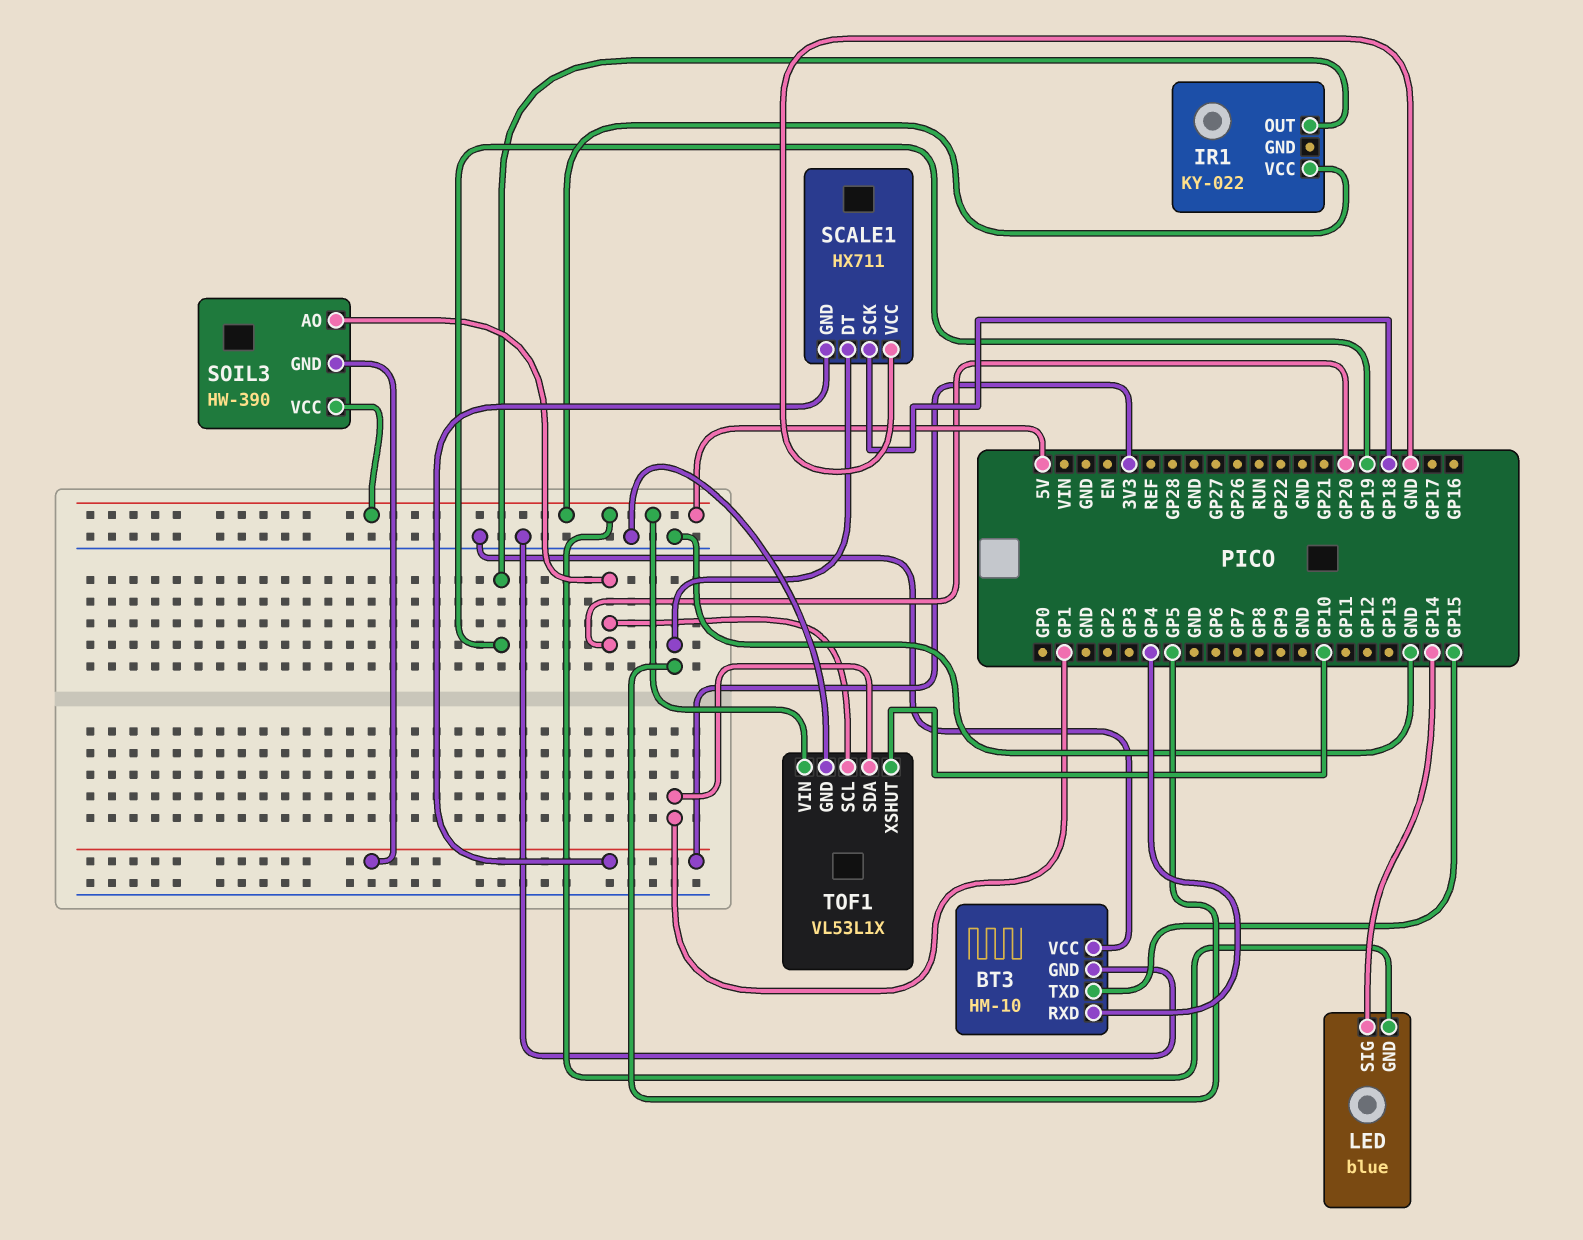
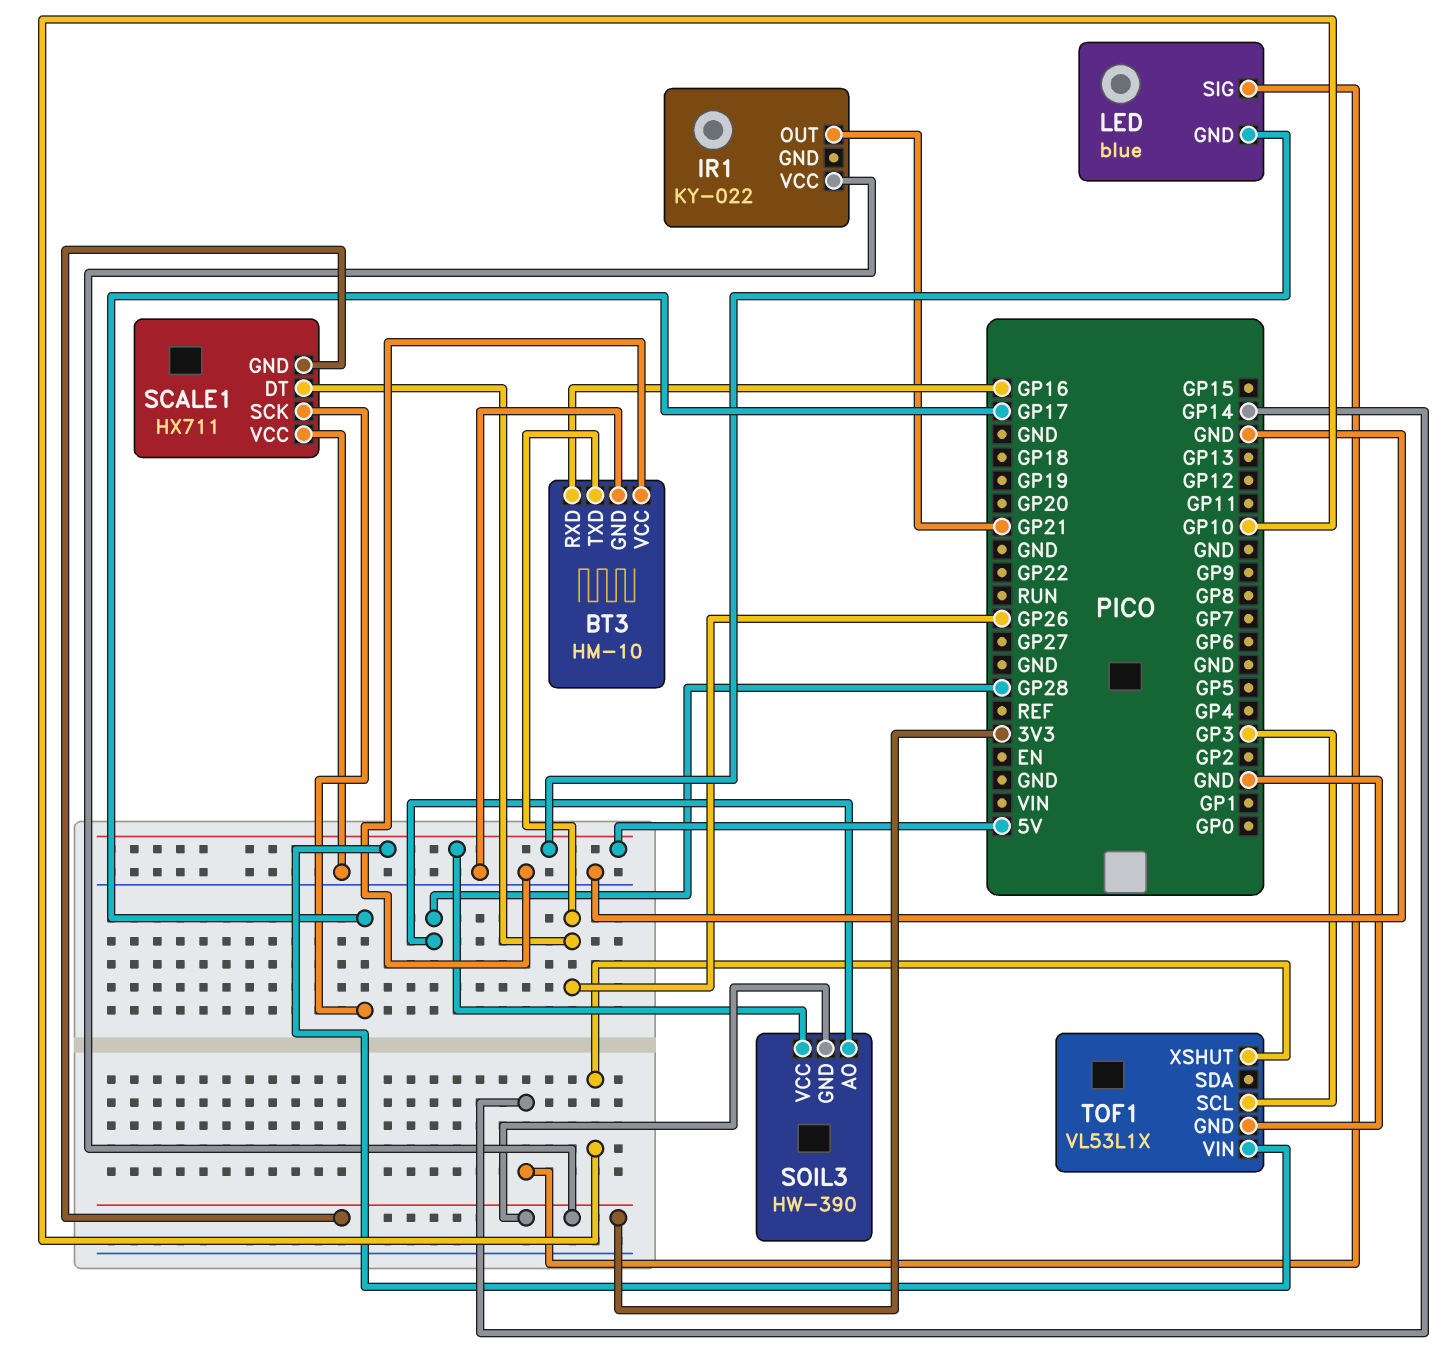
BT3 pin RXD: GP4 -> GP16
BT3 pin TXD: GP15 -> GP26
IR1 pin OUT: GP19 -> GP21
IR1 pin VCC: 5V -> 3V3
SCALE1 pin DT: GP5 -> GP26
SCALE1 pin SCK: GP18 -> GP17
SOIL3 pin AO: GP20 -> GP28
TOF1 pin SCL: GP20 -> GP3
TOF1 pin SDA: GP1 -> none

